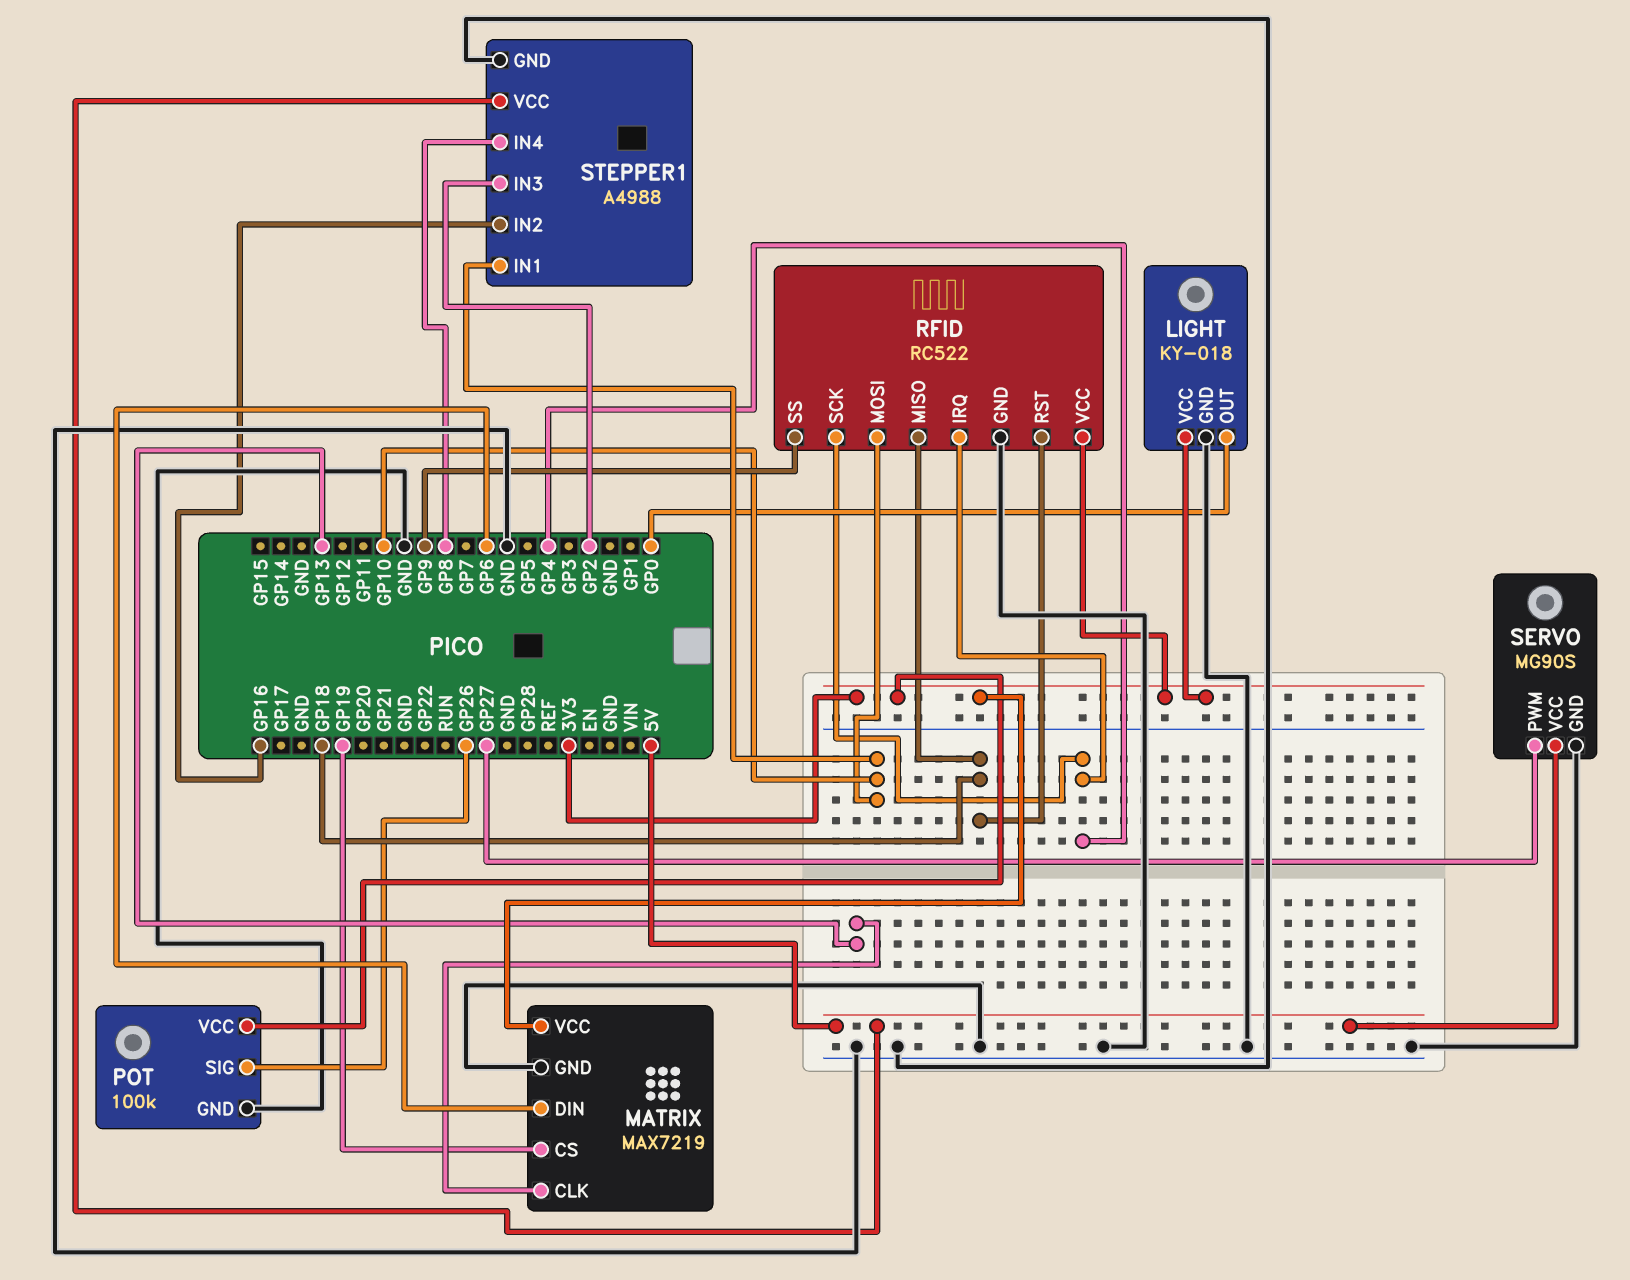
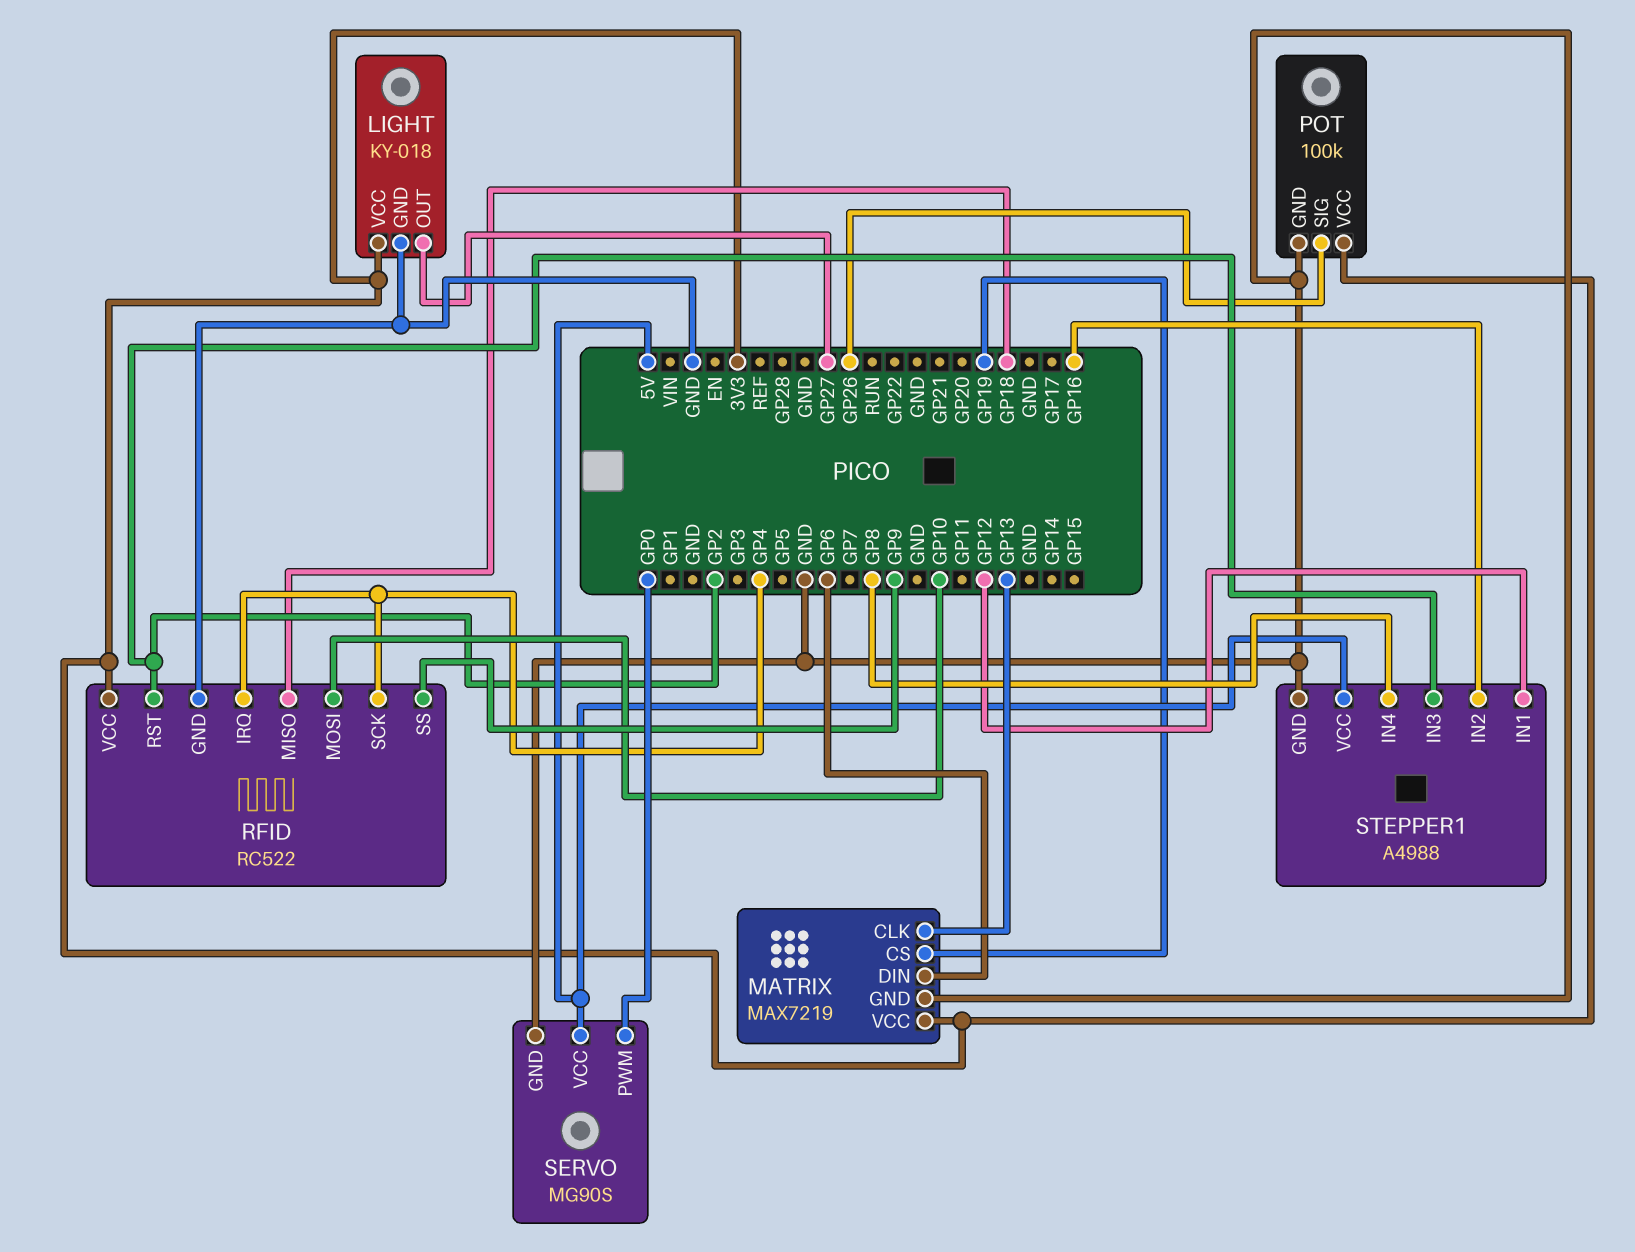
LIGHT pin OUT: GP0 -> GP27
RFID pin RST: GP18 -> GP2
SERVO pin PWM: GP27 -> GP0
STEPPER1 pin IN1: GP10 -> GP12

